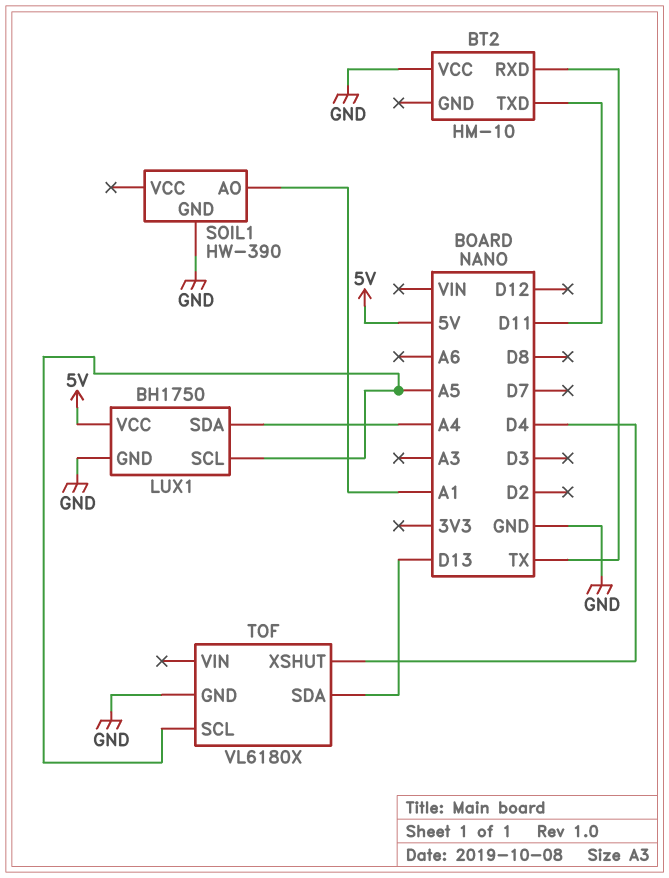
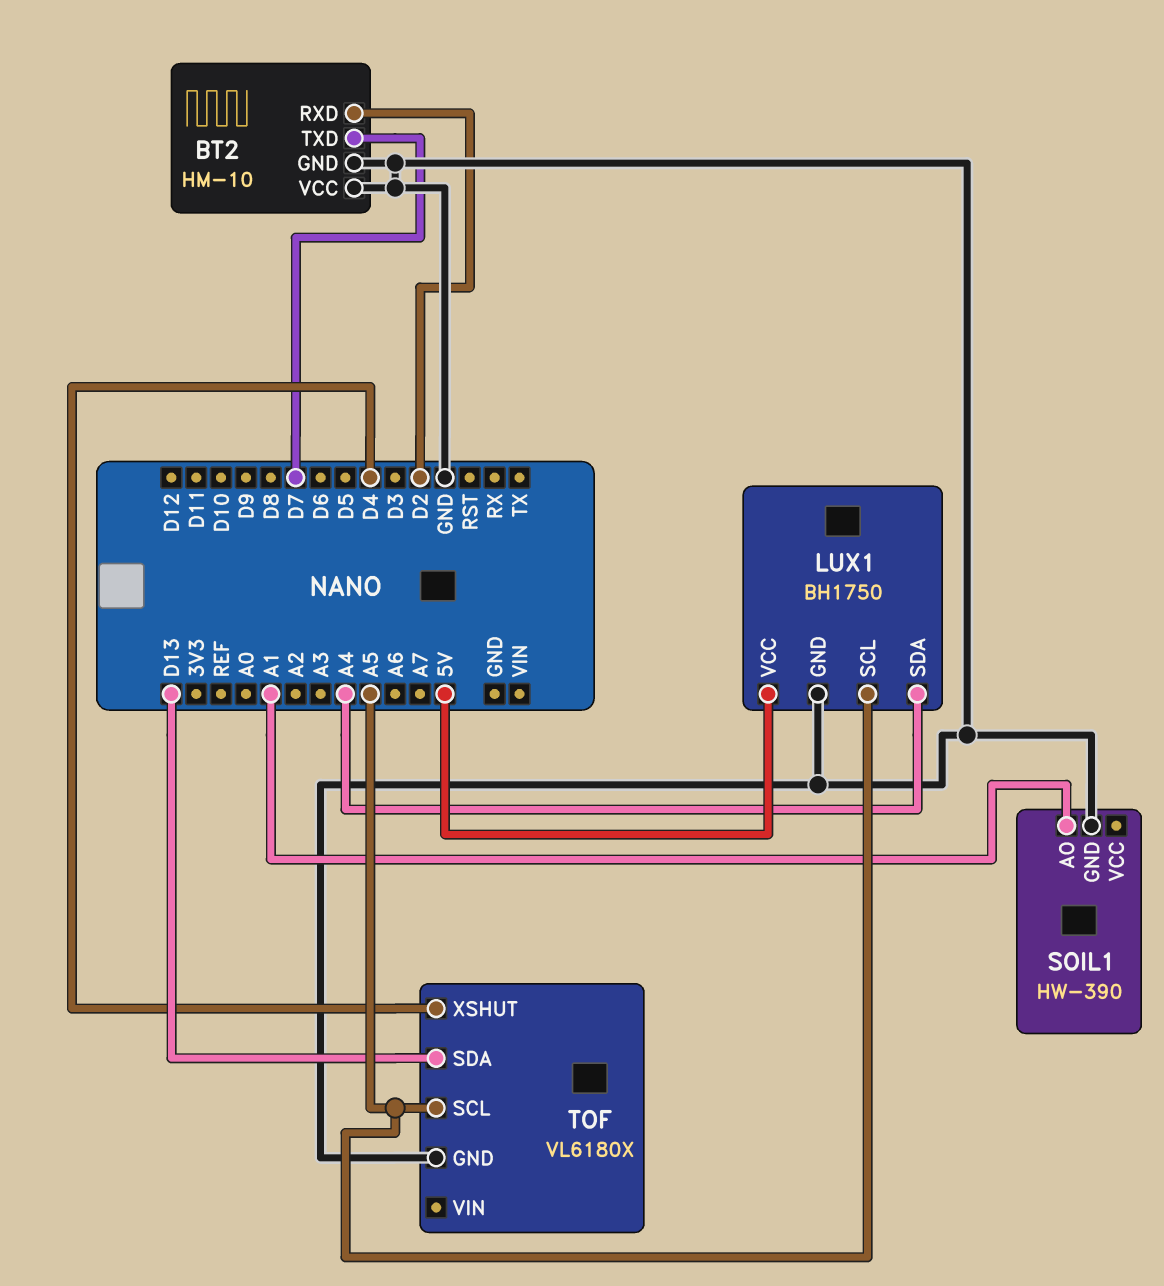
BT2 pin GND: none -> GND
BT2 pin RXD: TX -> D2
BT2 pin TXD: D11 -> D7

